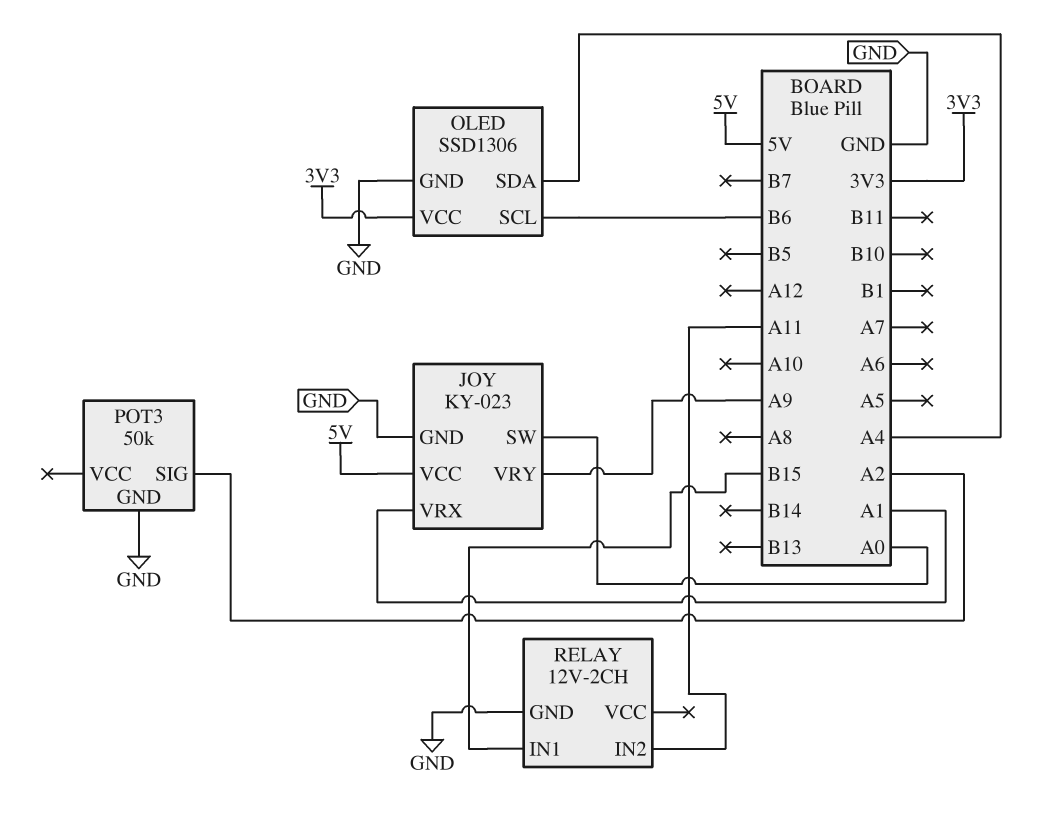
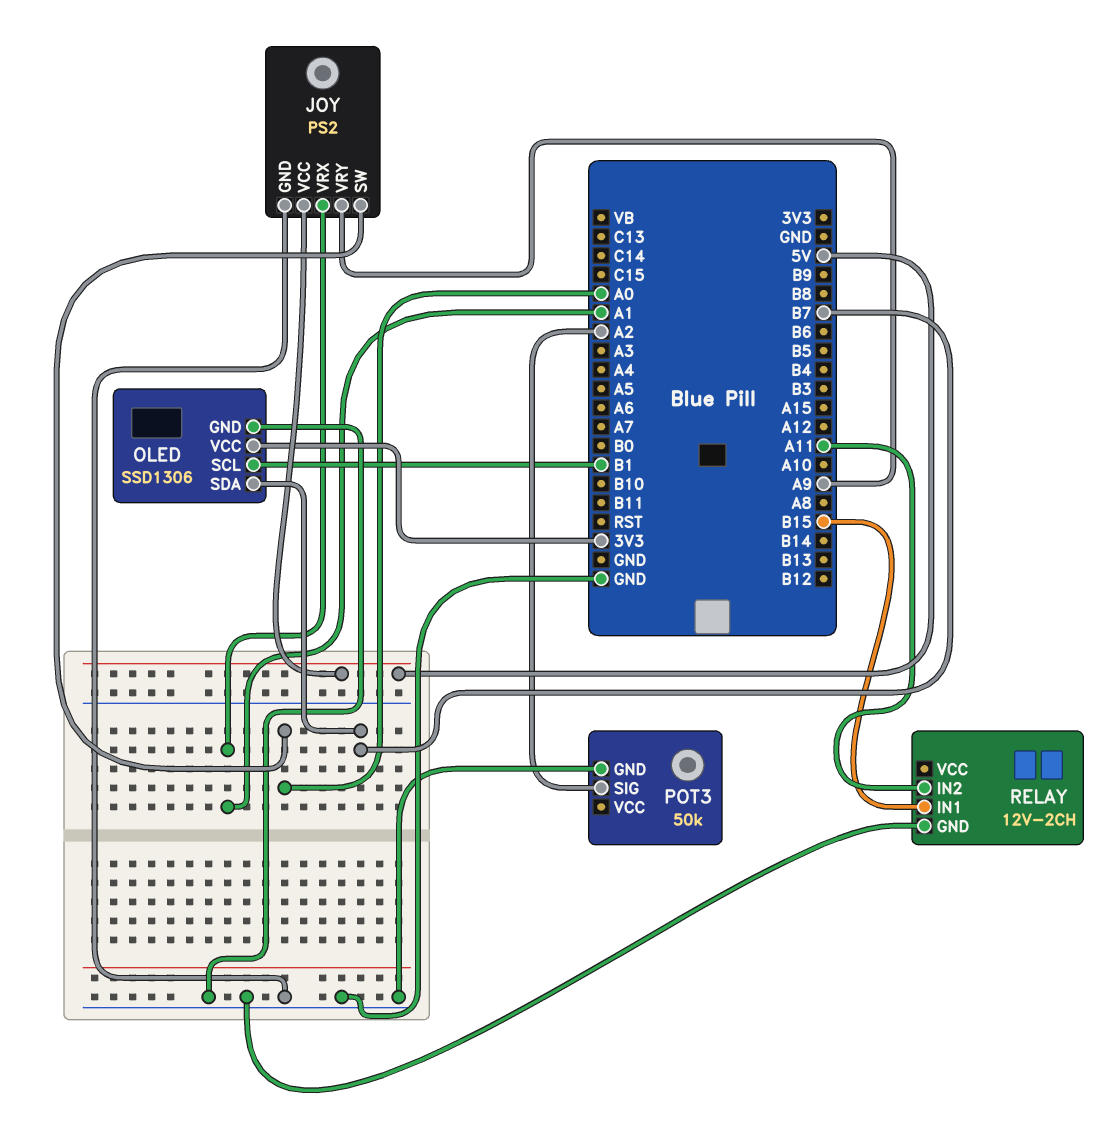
JOY: KY-023 -> PS2
OLED pin SCL: B6 -> B1
OLED pin SDA: A4 -> B7

